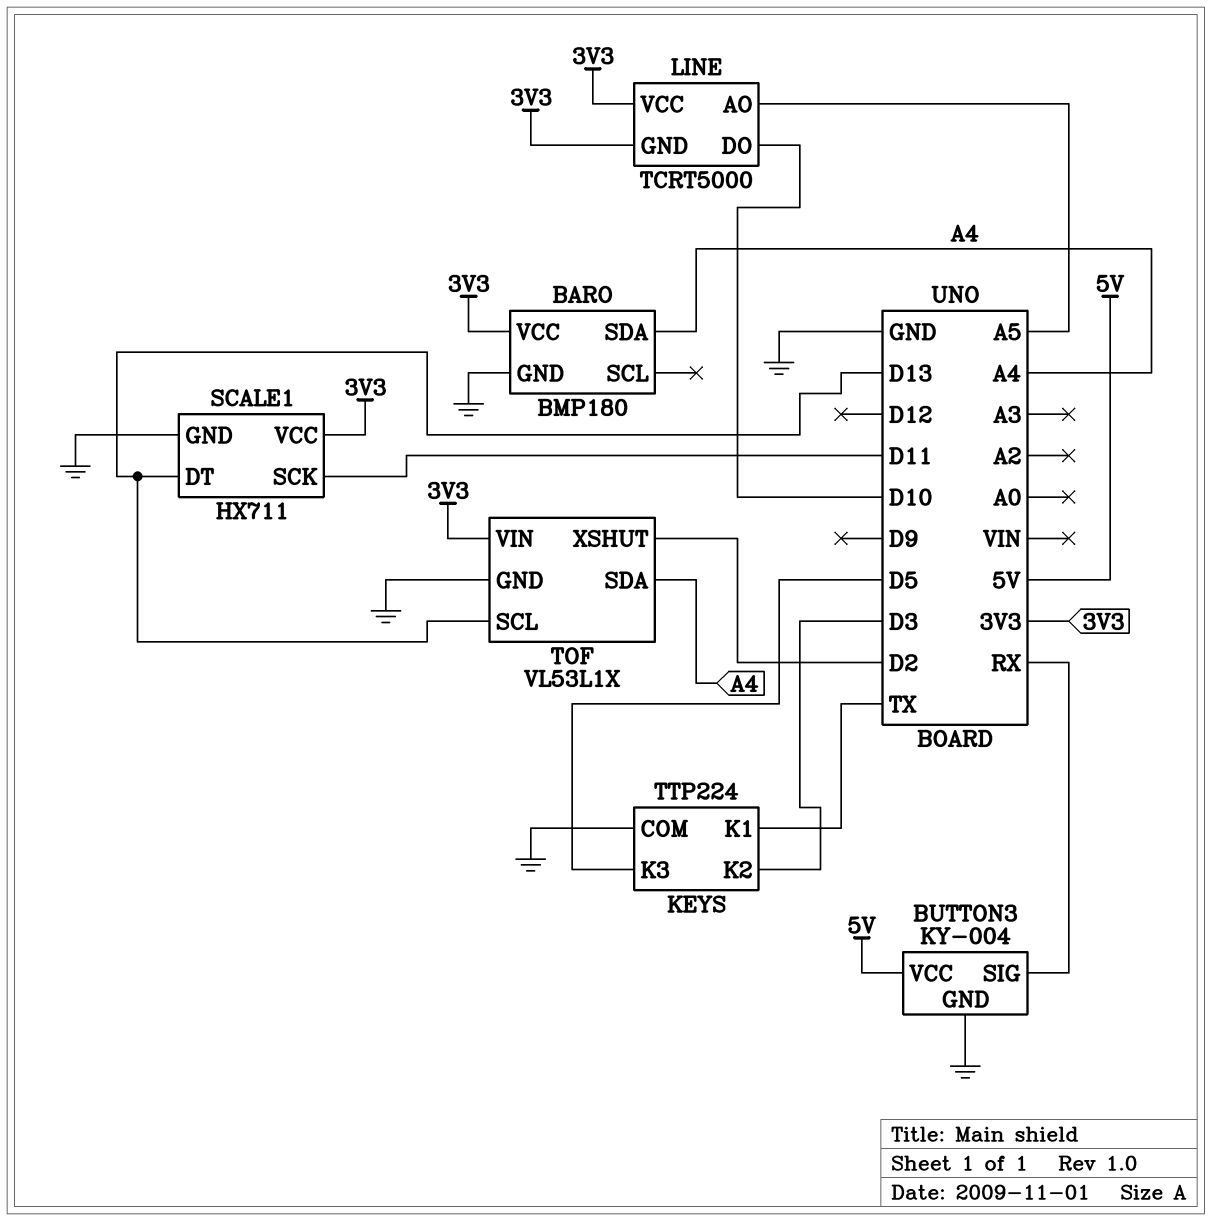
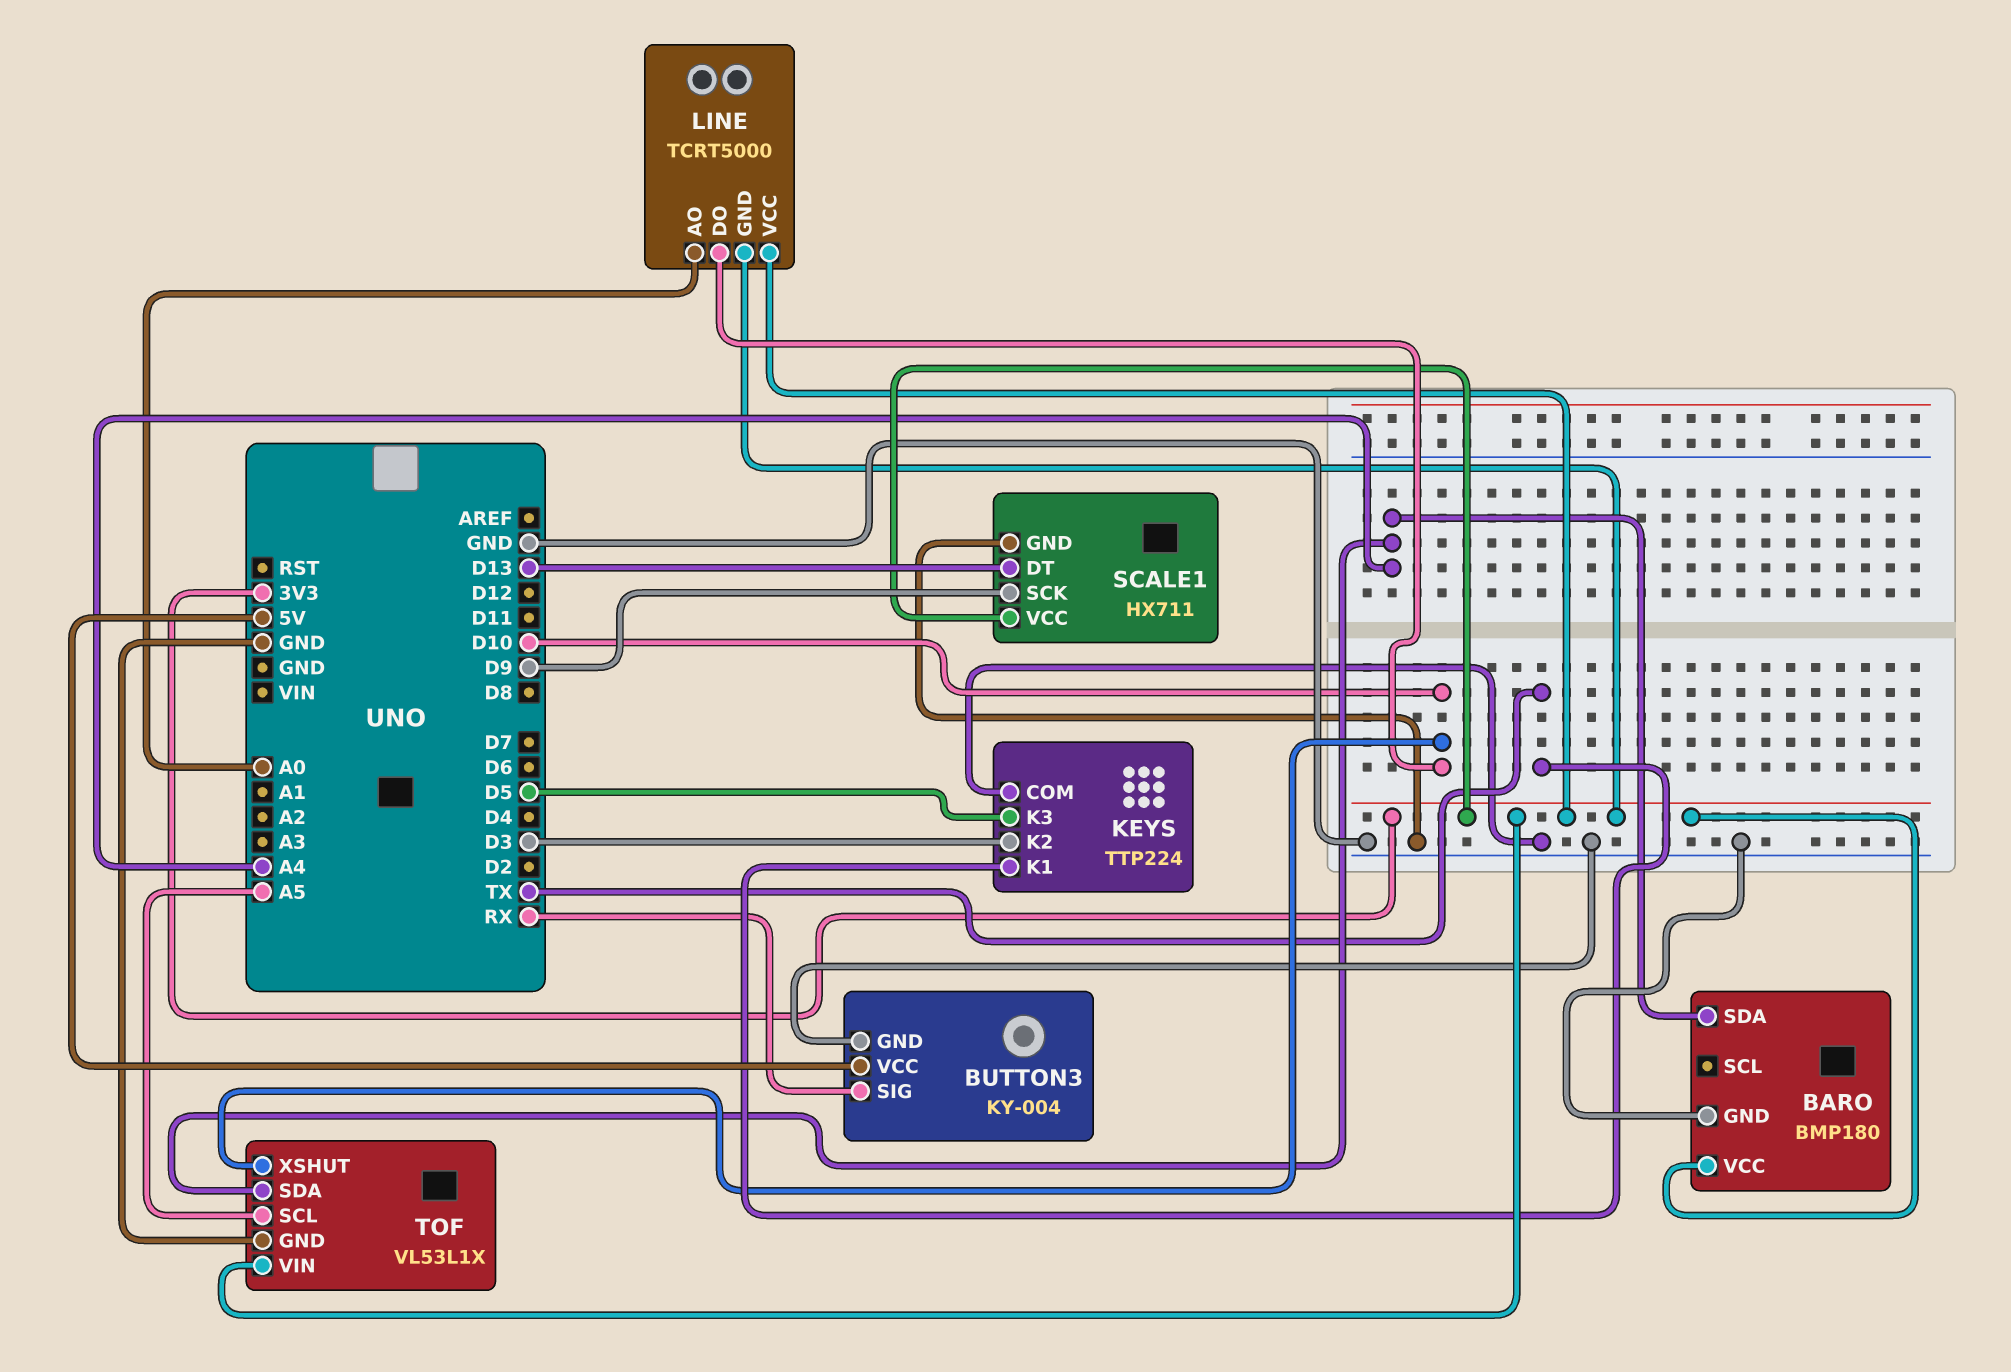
LINE pin AO: A5 -> A0
SCALE1 pin SCK: D11 -> D9
TOF pin SCL: D13 -> A5
TOF pin XSHUT: D2 -> D10

